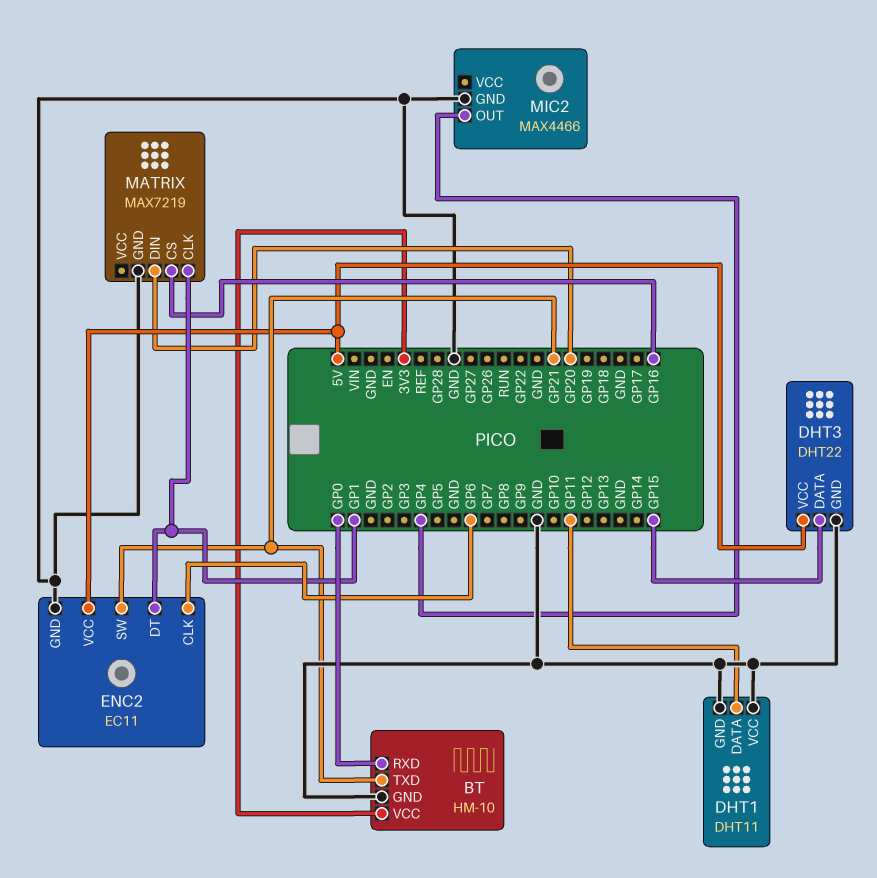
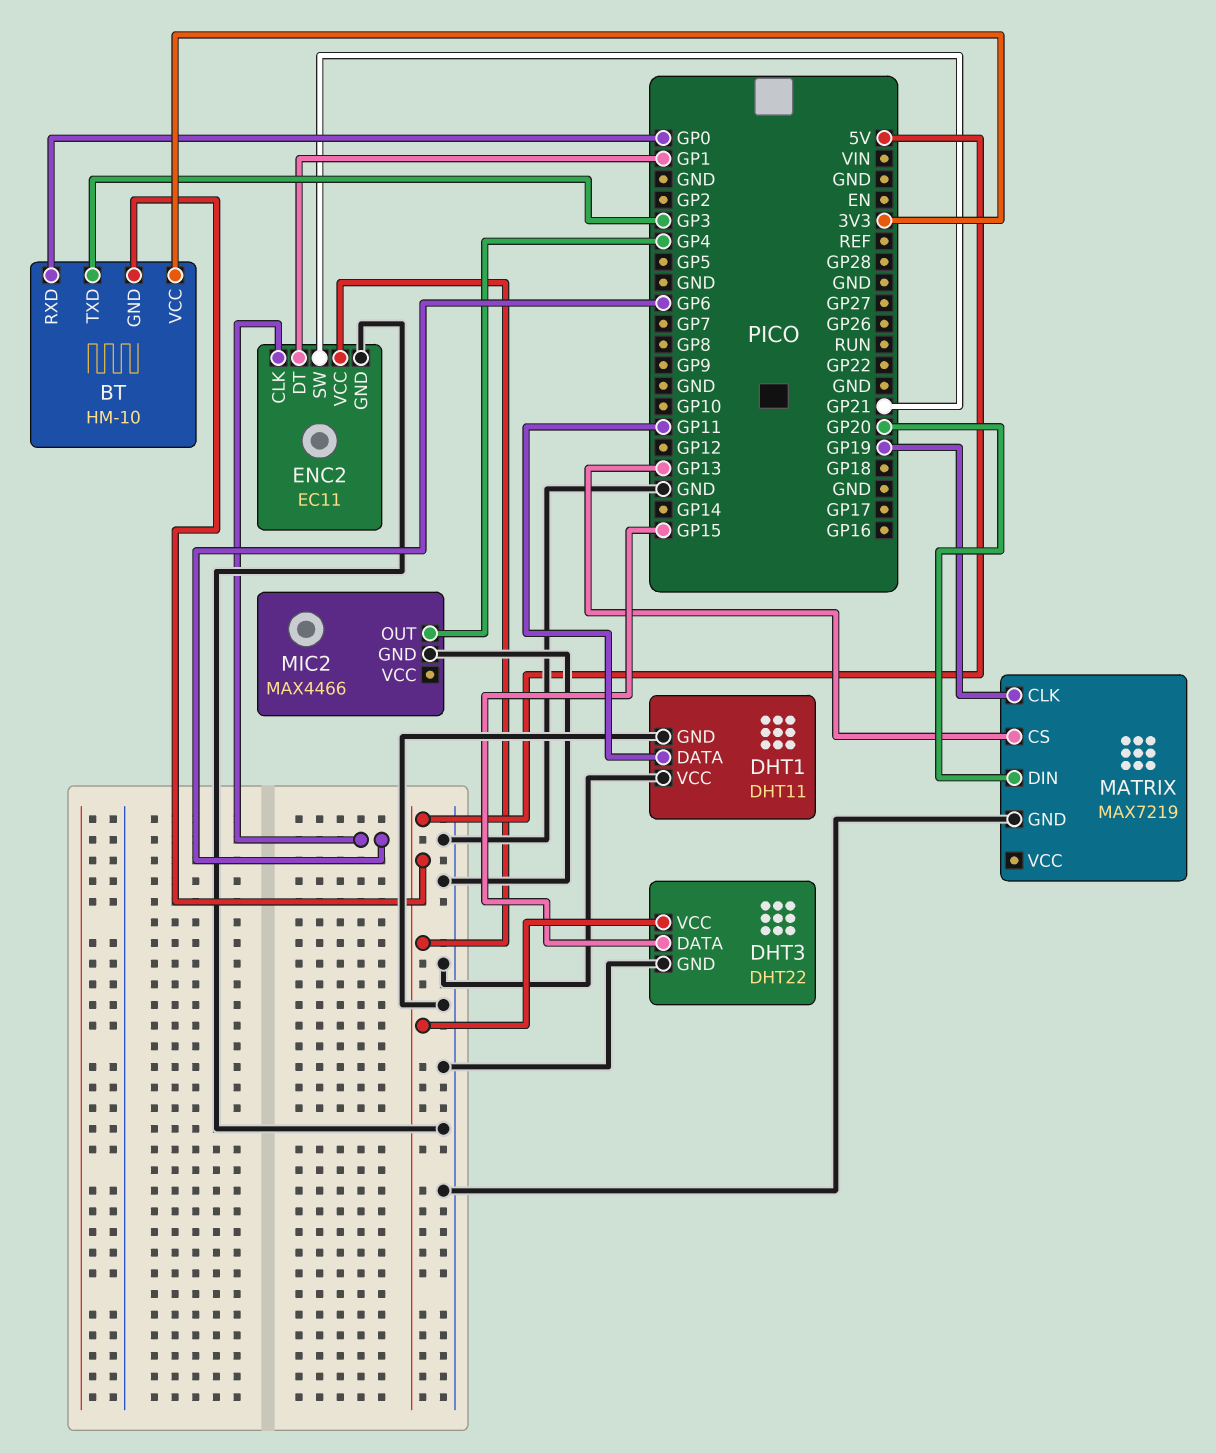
BT pin GND: GND -> 5V
BT pin TXD: GP21 -> GP3
MATRIX pin CLK: GP1 -> GP19
MATRIX pin CS: GP16 -> GP13

